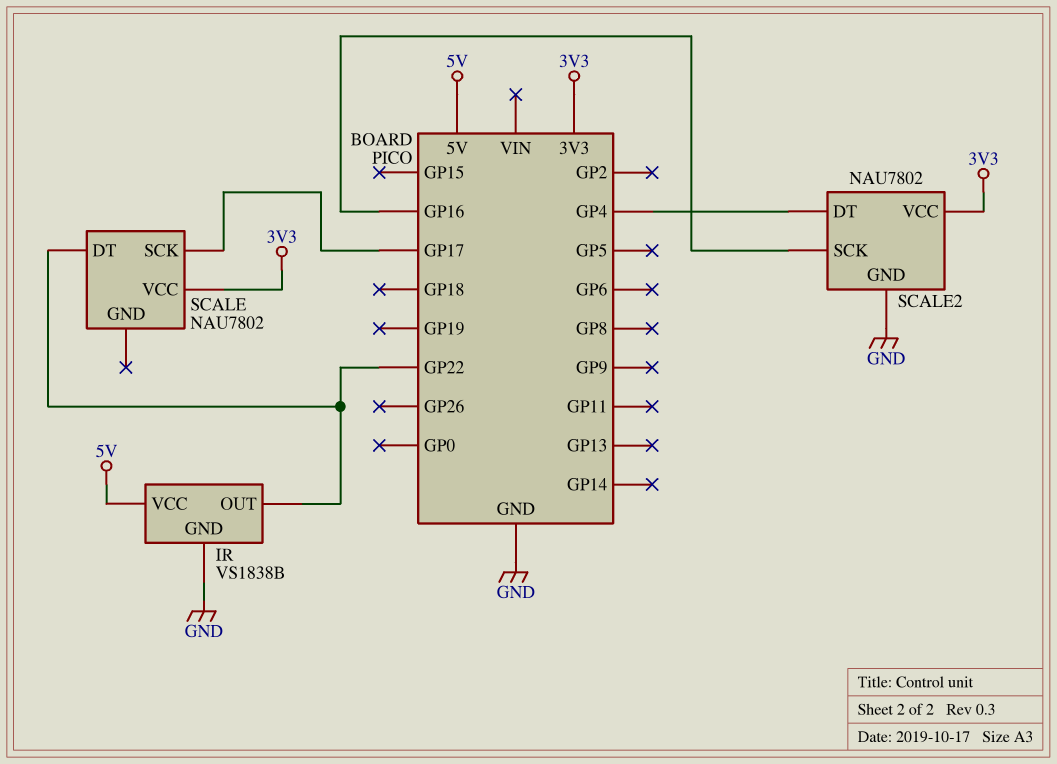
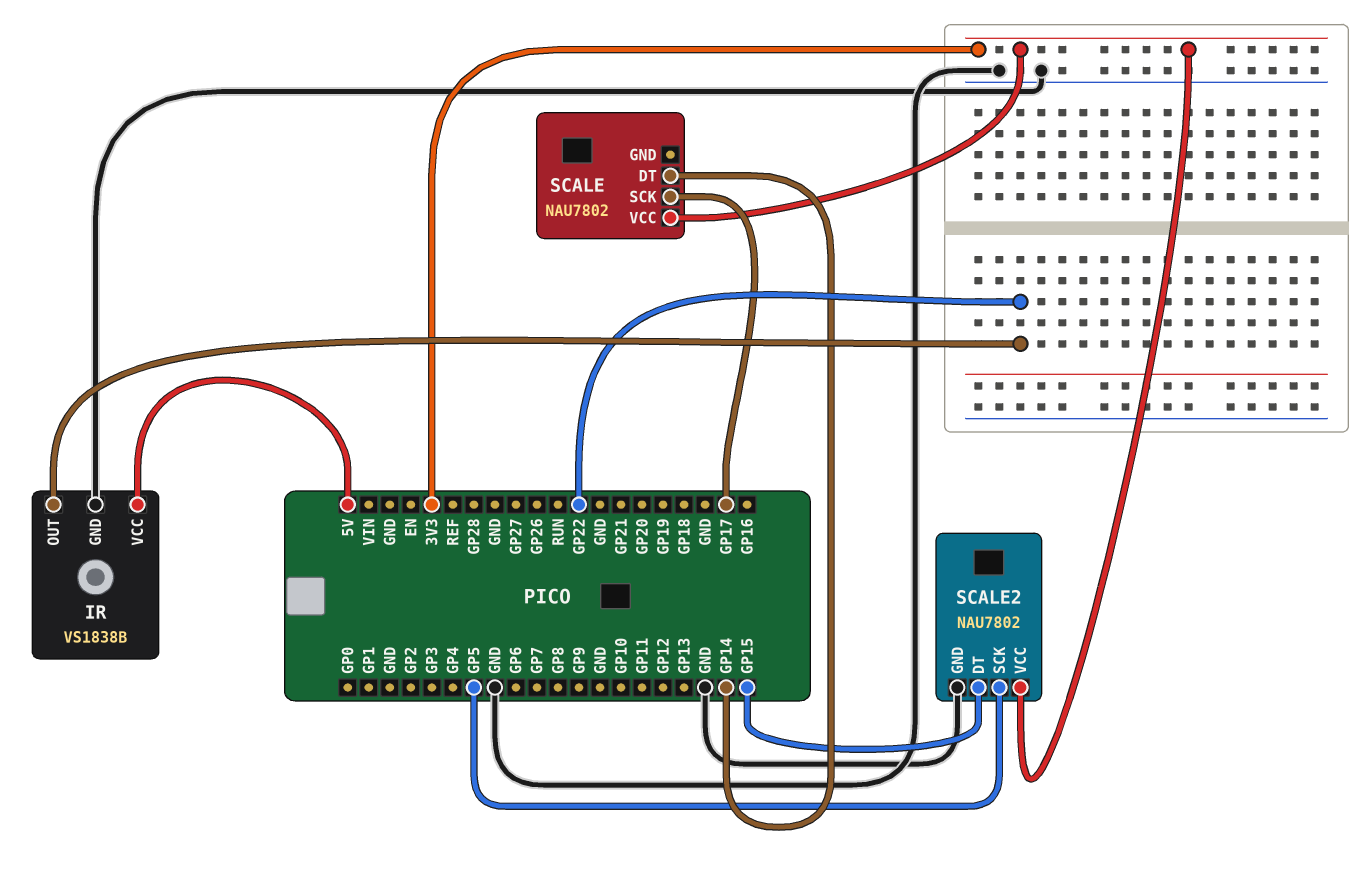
SCALE pin DT: GP22 -> GP14
SCALE2 pin DT: GP4 -> GP15
SCALE2 pin SCK: GP16 -> GP5

